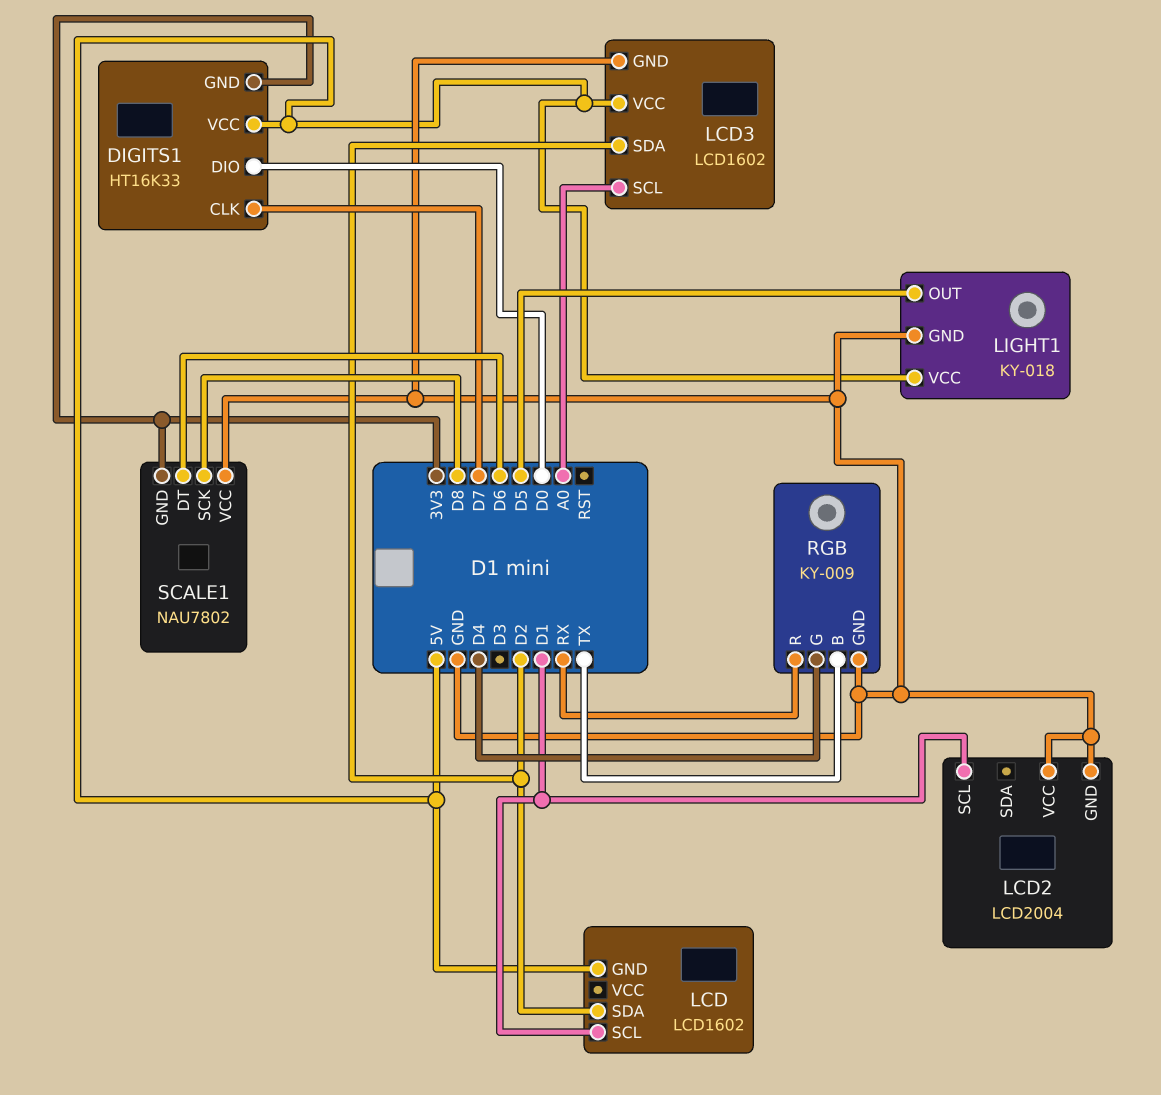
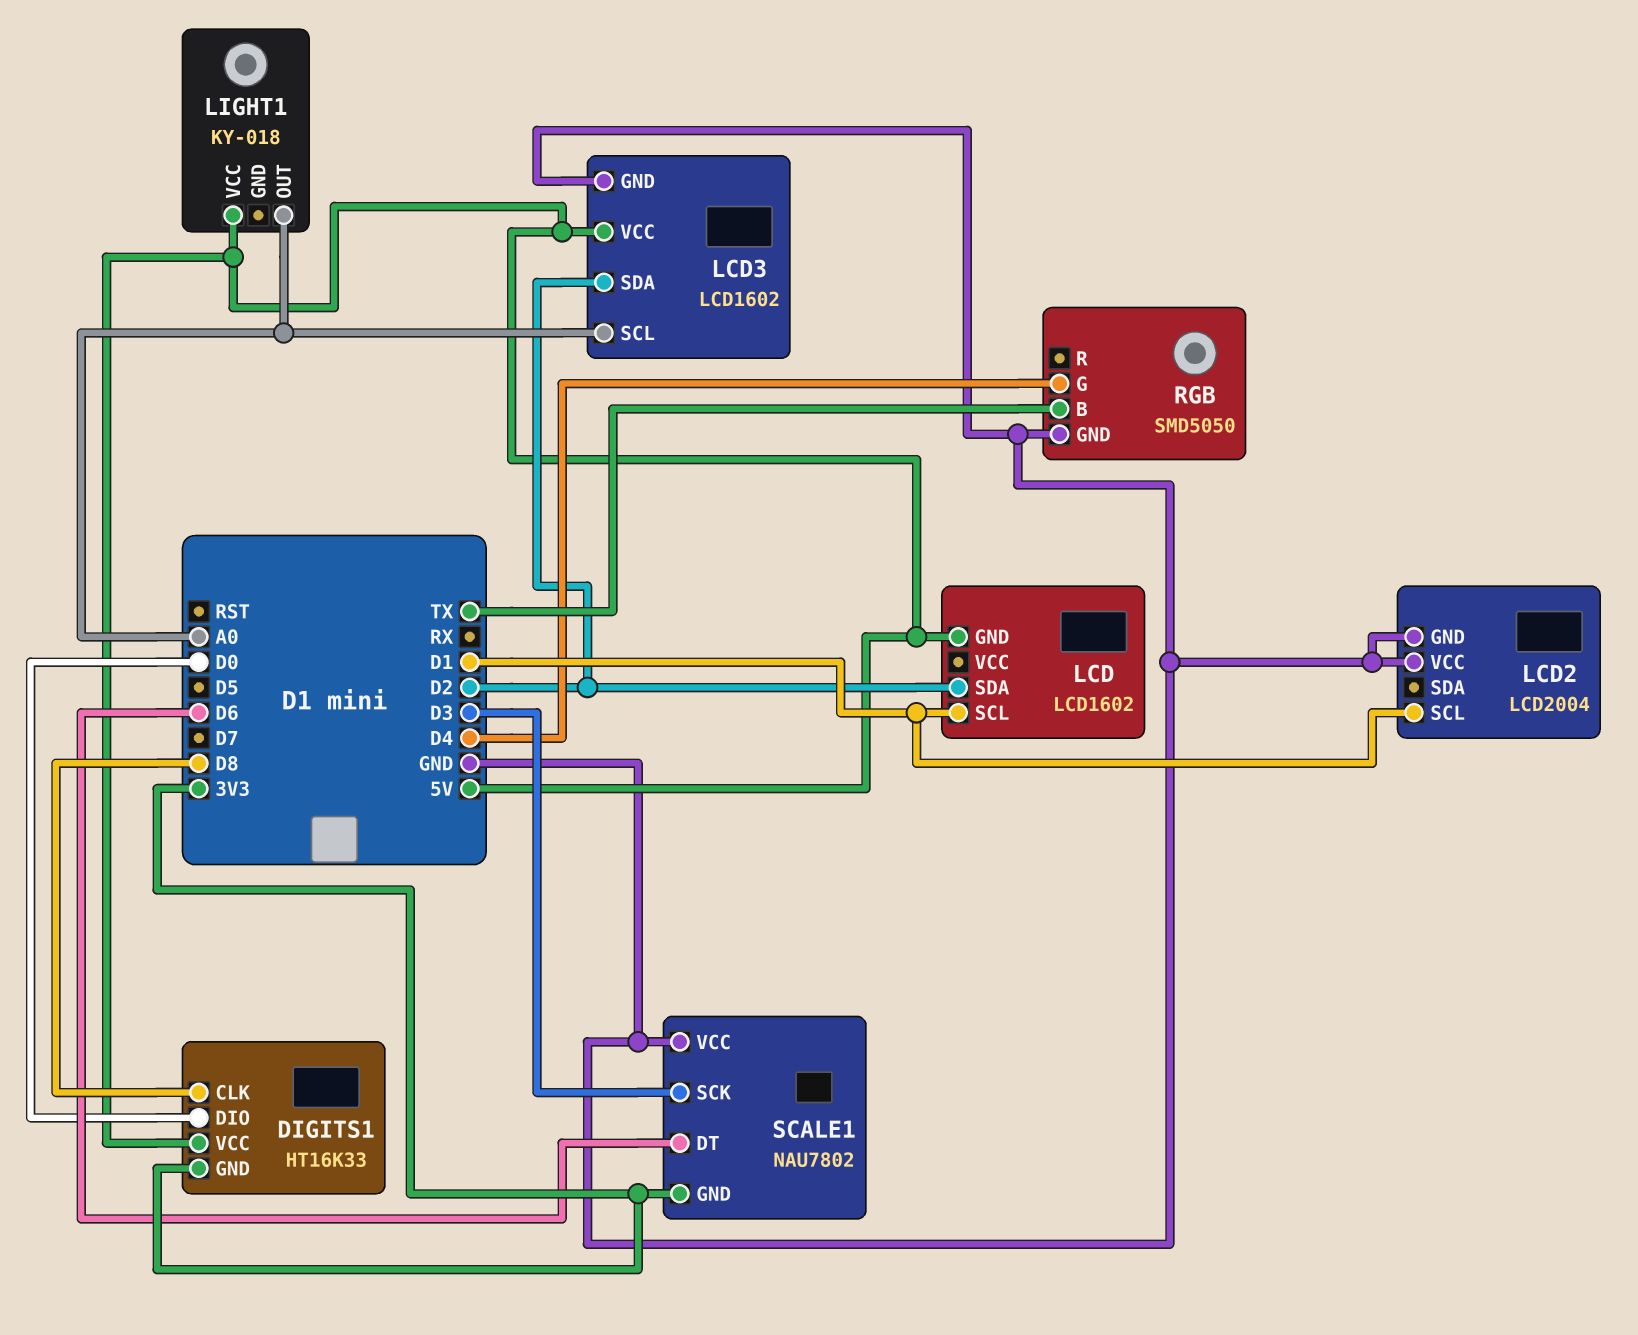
DIGITS1 pin CLK: D7 -> D8
LIGHT1 pin GND: GND -> none
LIGHT1 pin OUT: D5 -> A0
RGB: KY-009 -> SMD5050
RGB pin R: RX -> none
SCALE1 pin SCK: D8 -> D3

